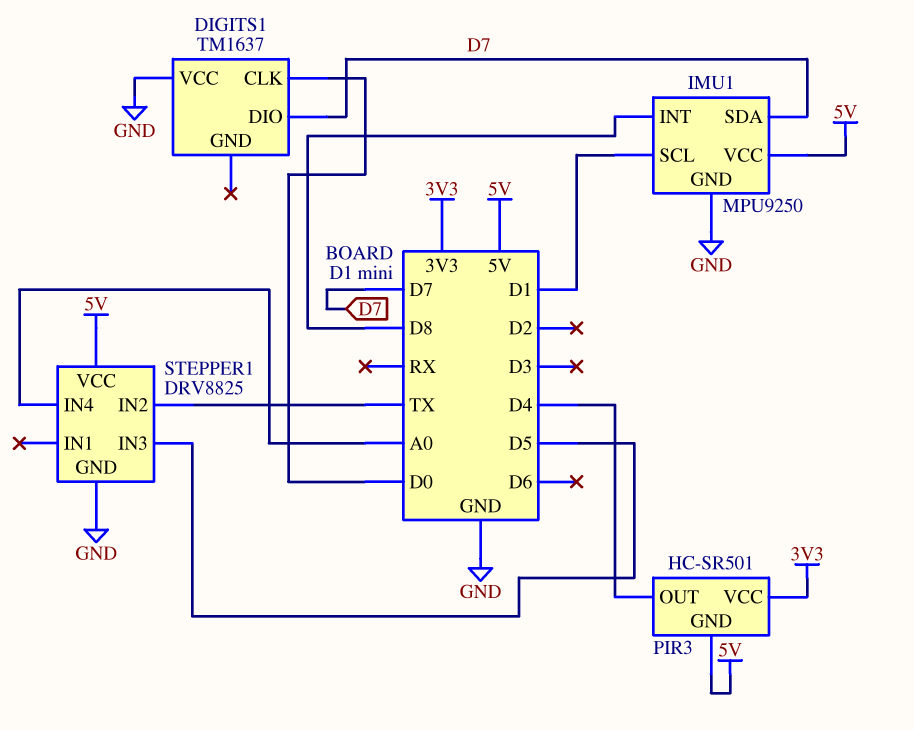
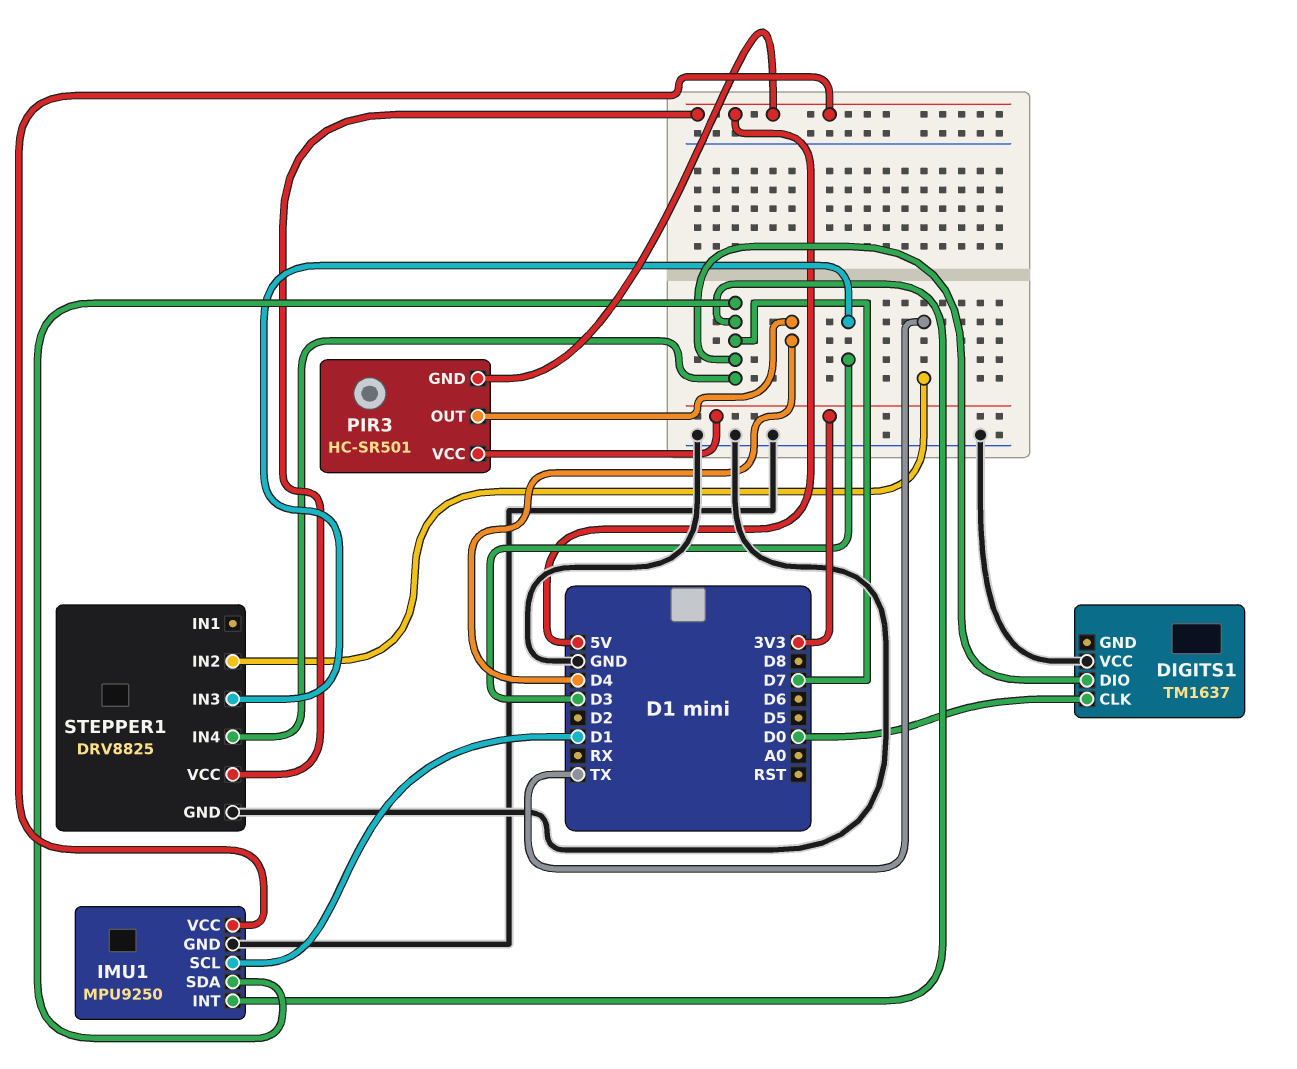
IMU1 pin INT: D8 -> D7
STEPPER1 pin IN3: D5 -> D3
STEPPER1 pin IN4: A0 -> D7

